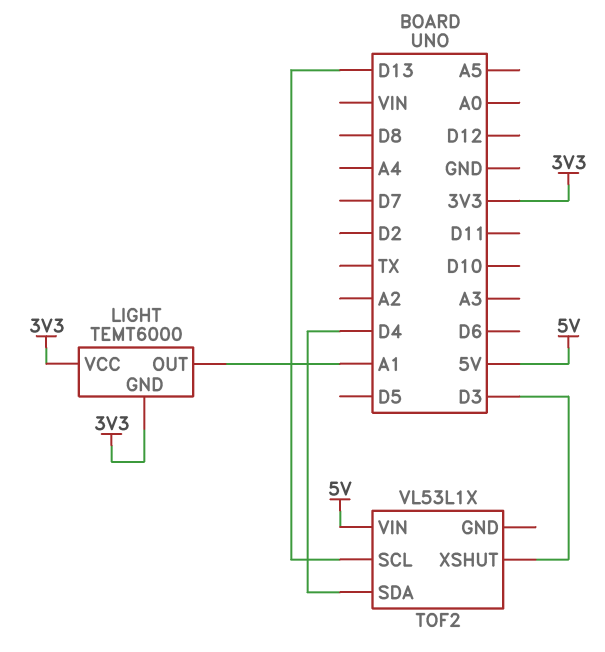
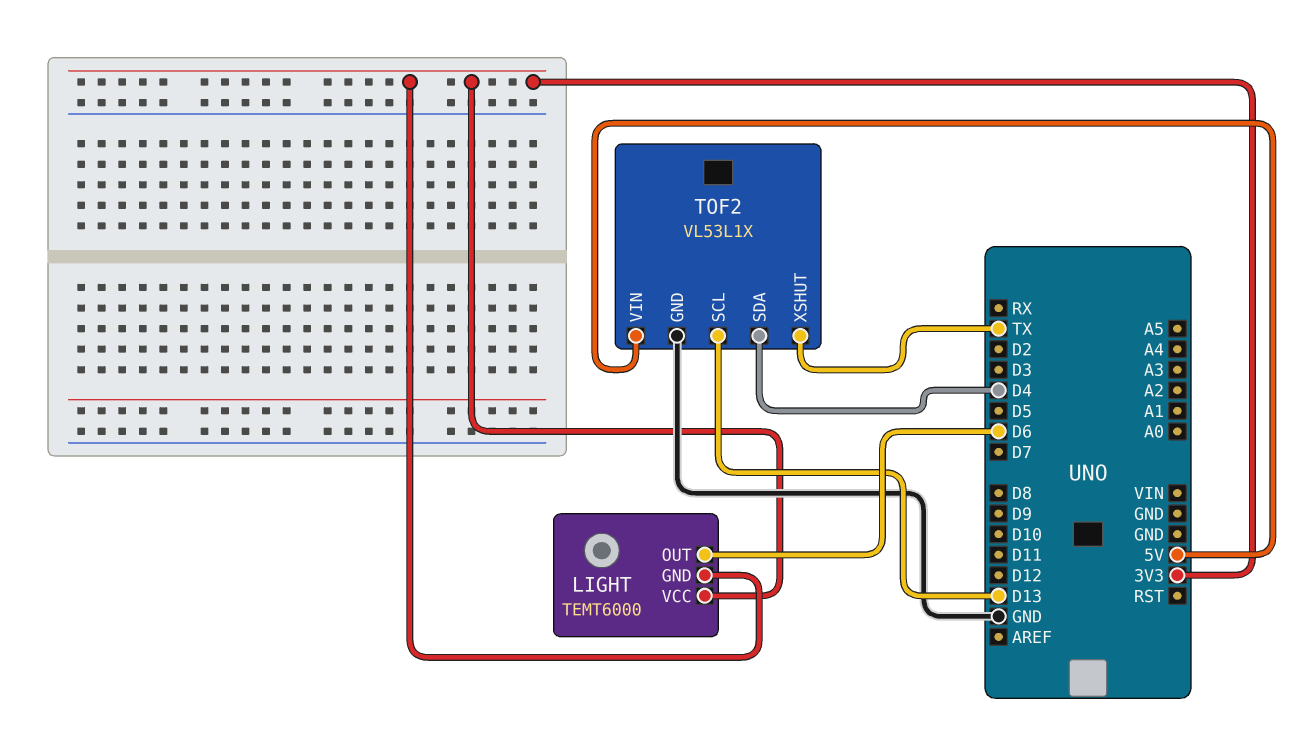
LIGHT pin OUT: A1 -> D6
TOF2 pin GND: none -> GND
TOF2 pin XSHUT: D3 -> TX

